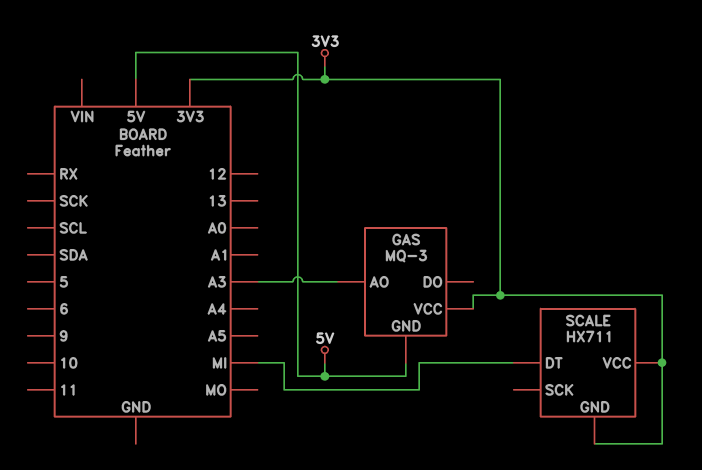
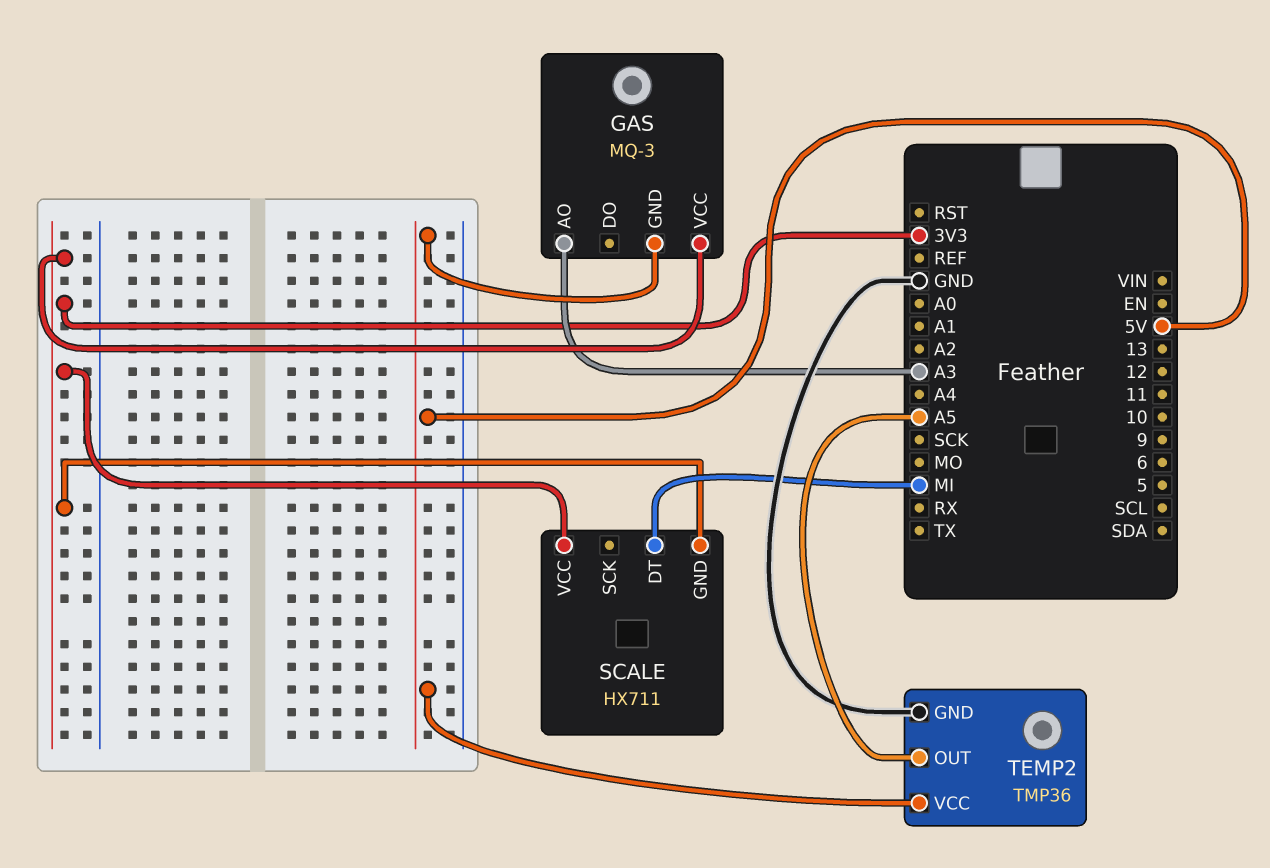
TEMP2: none -> TMP36
TEMP2 pin GND: none -> GND
TEMP2 pin OUT: none -> A5
TEMP2 pin VCC: none -> 5V

